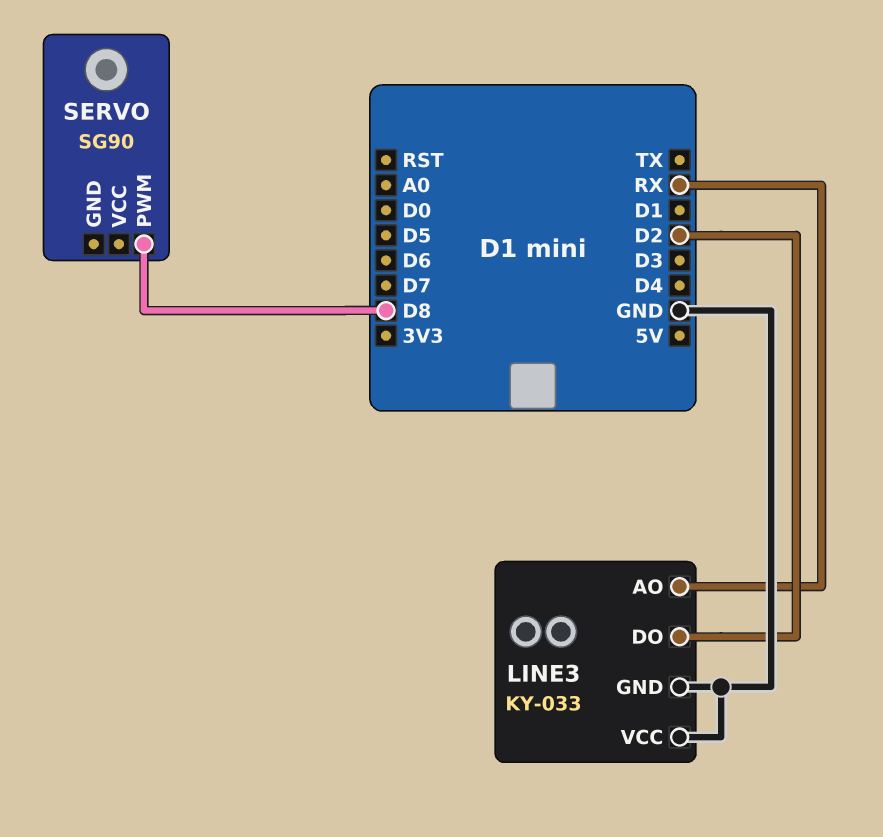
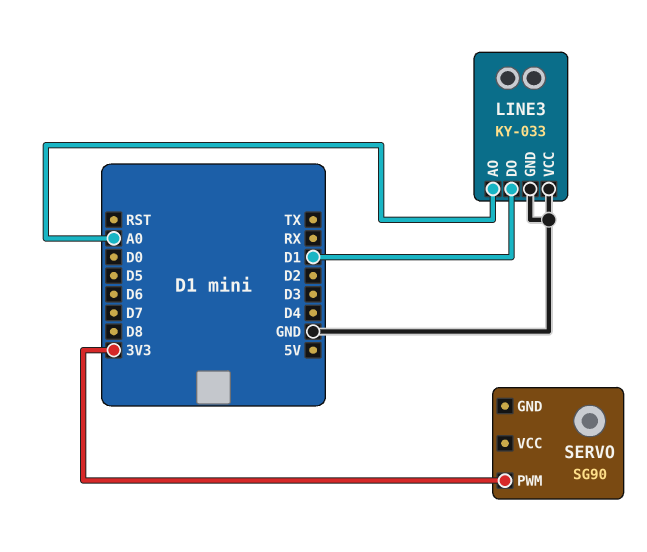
LINE3 pin AO: RX -> A0
LINE3 pin DO: D2 -> D1
SERVO pin PWM: D8 -> 3V3

